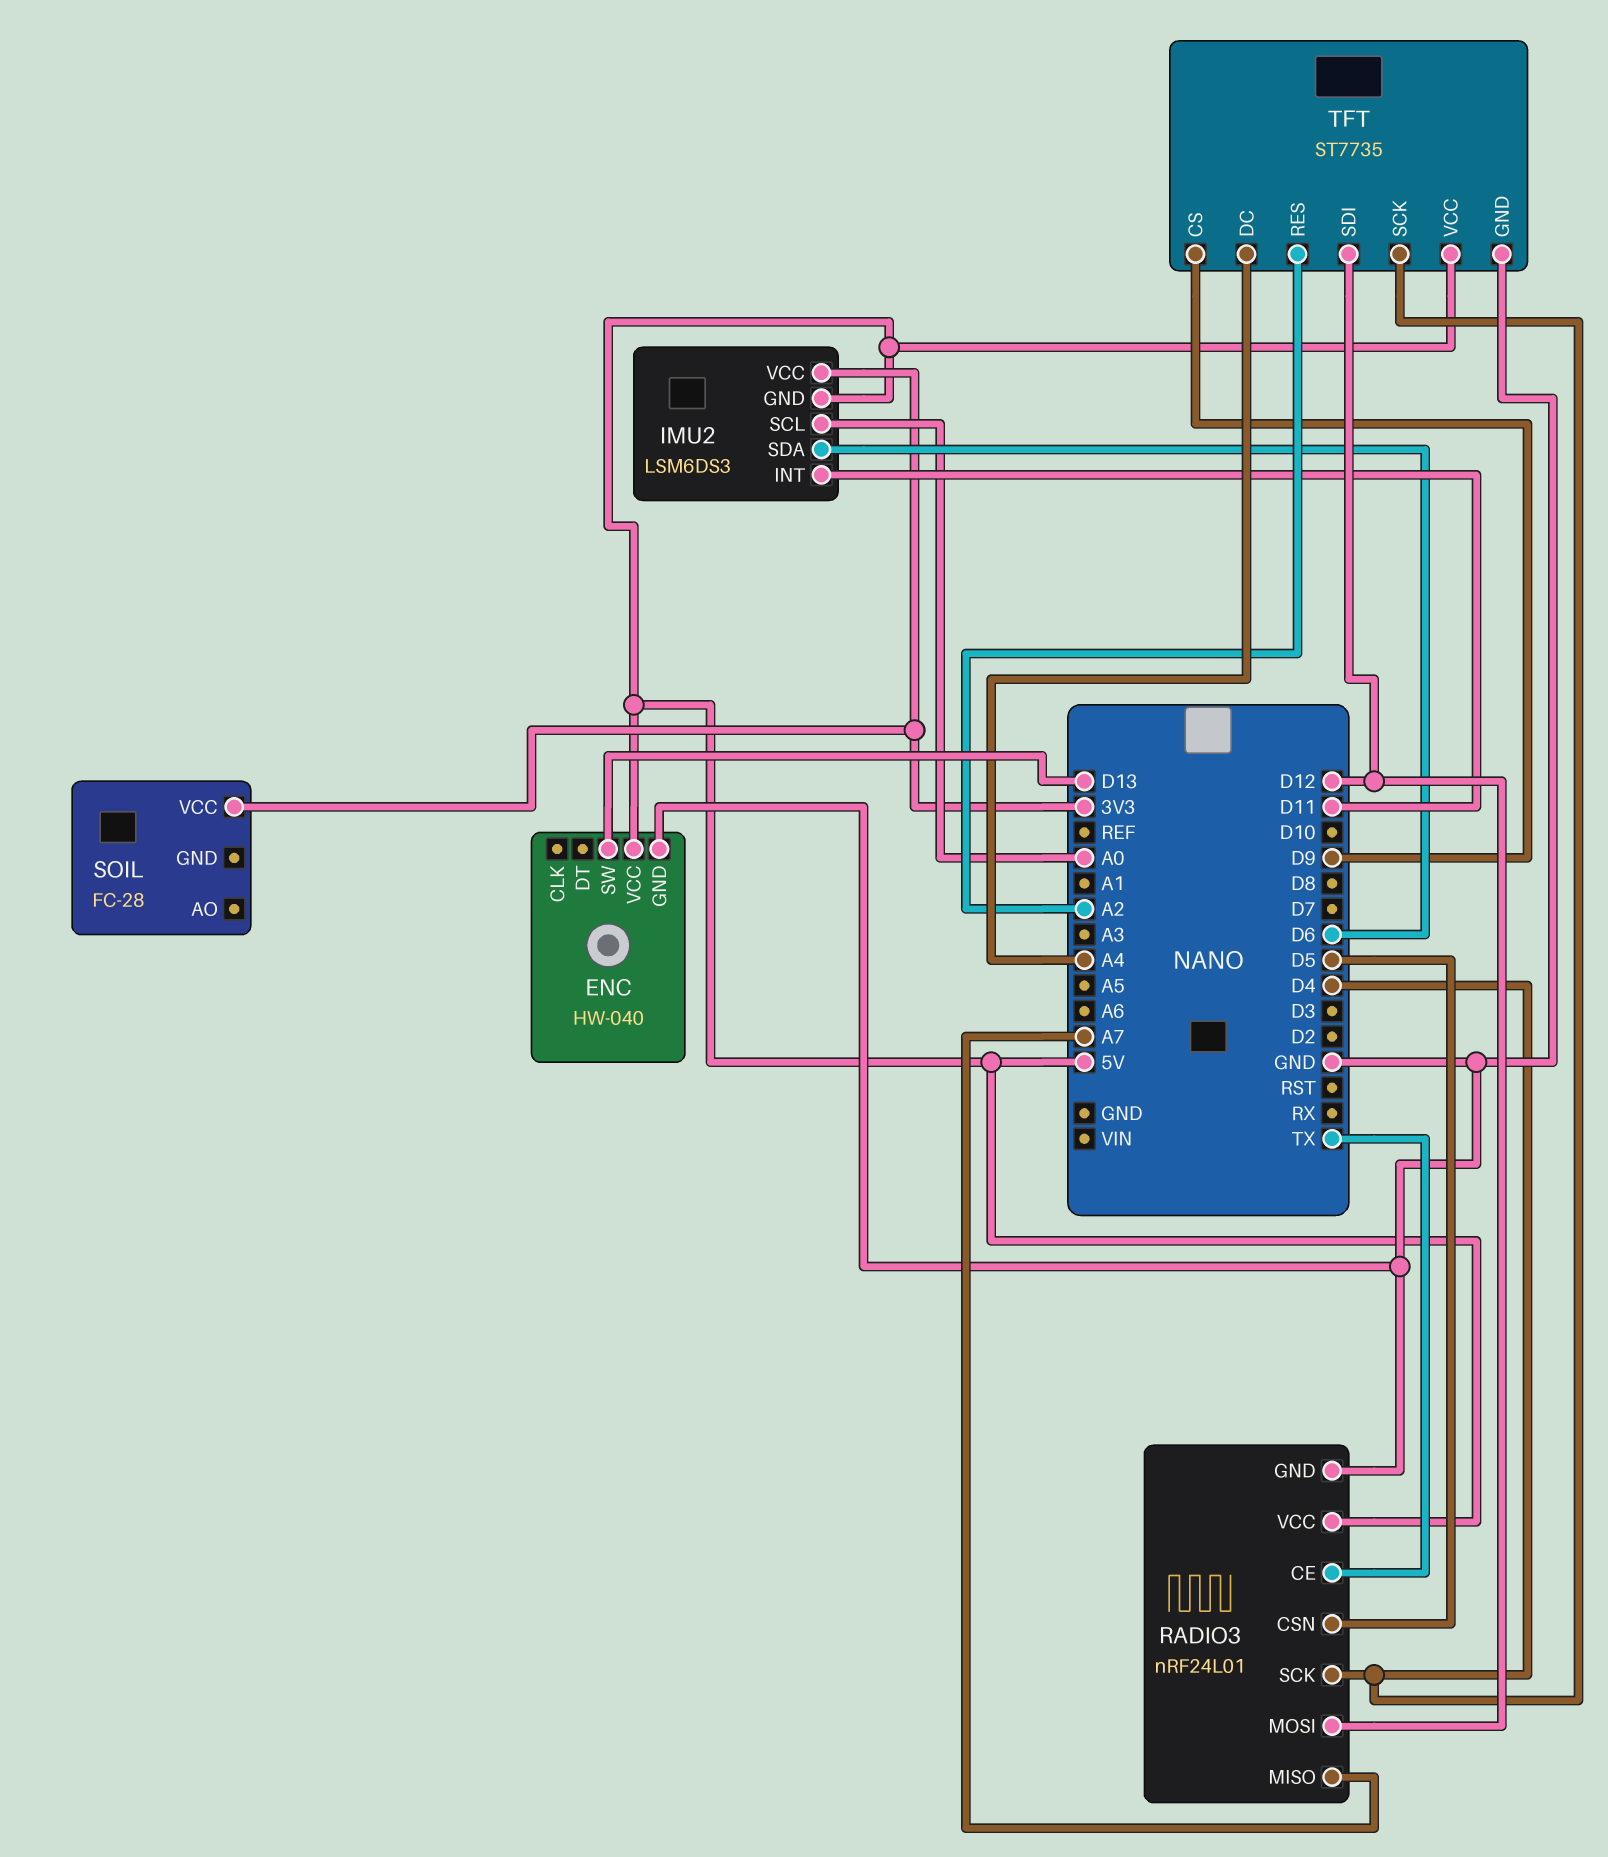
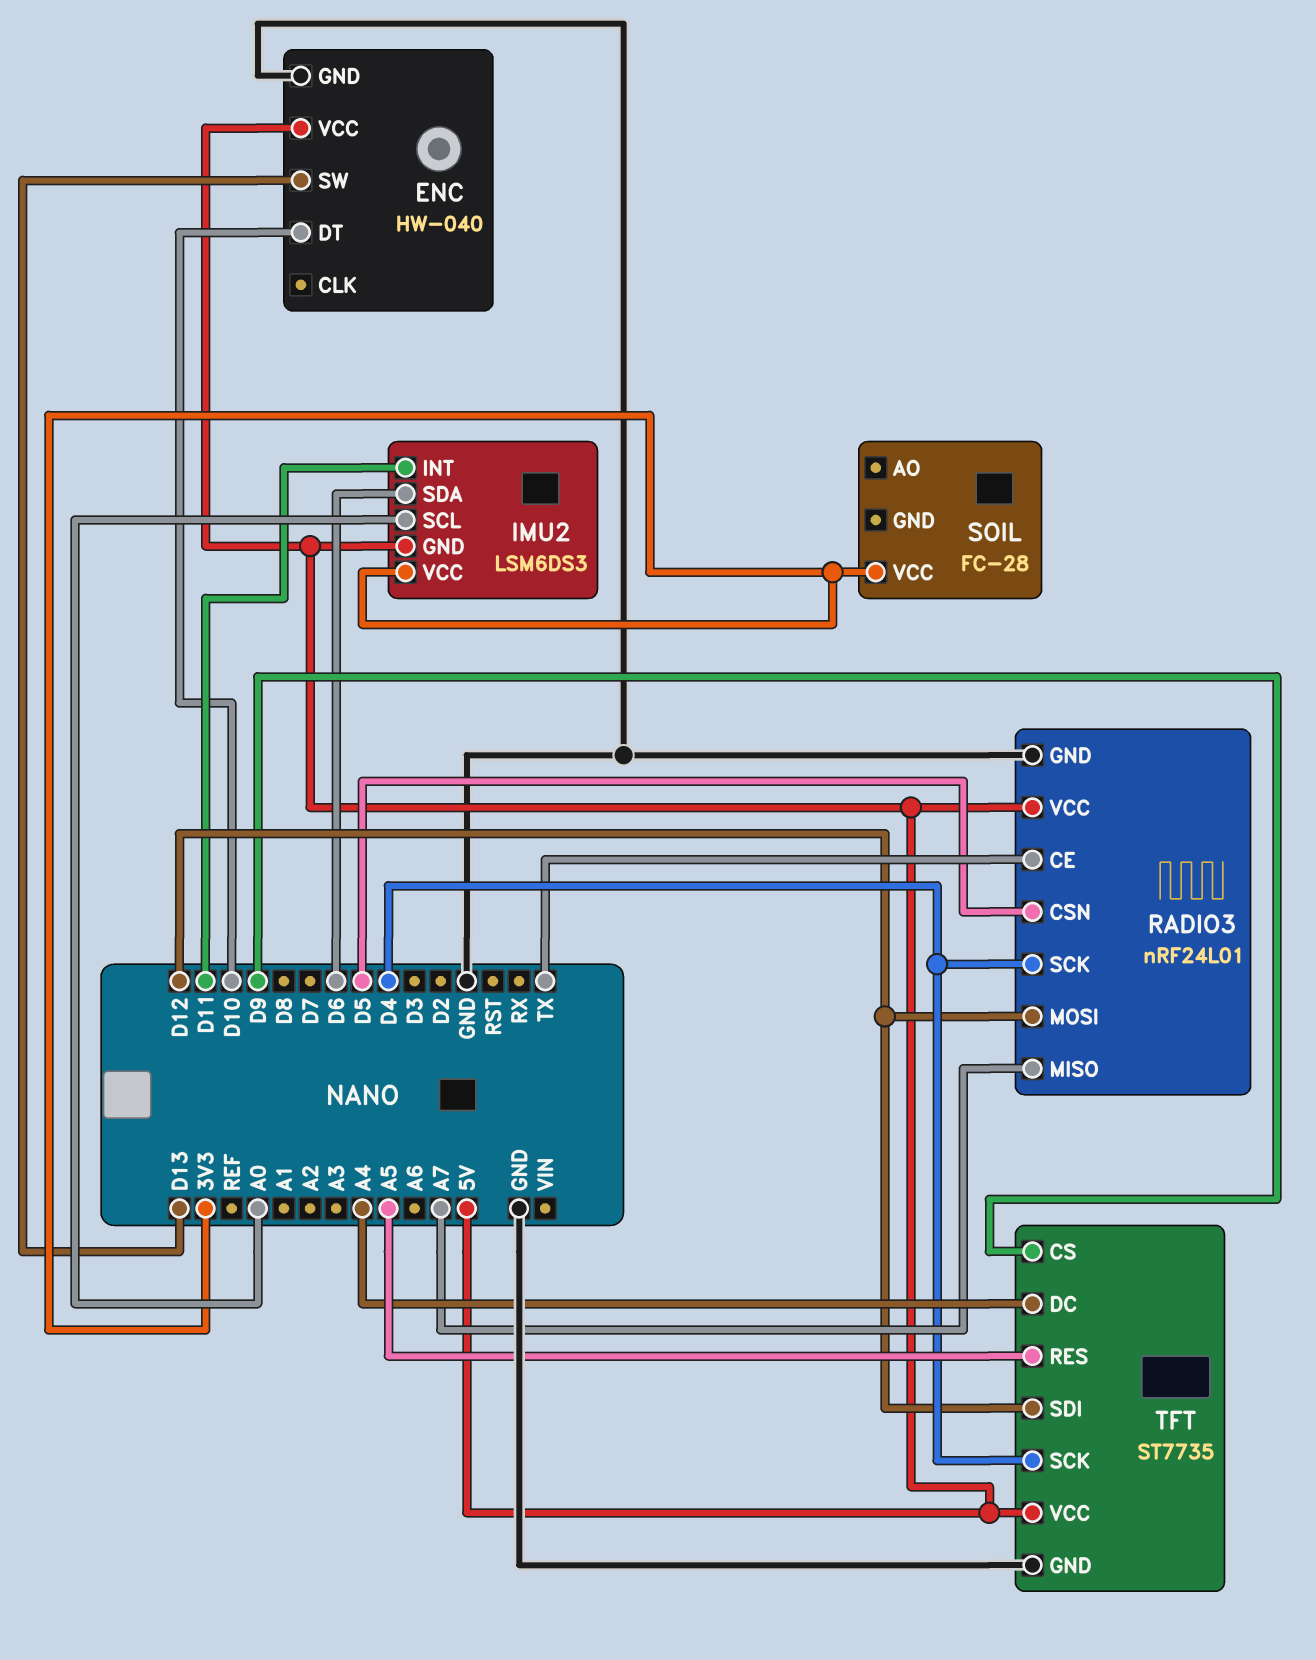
ENC pin DT: none -> D10
TFT pin RES: A2 -> A5

